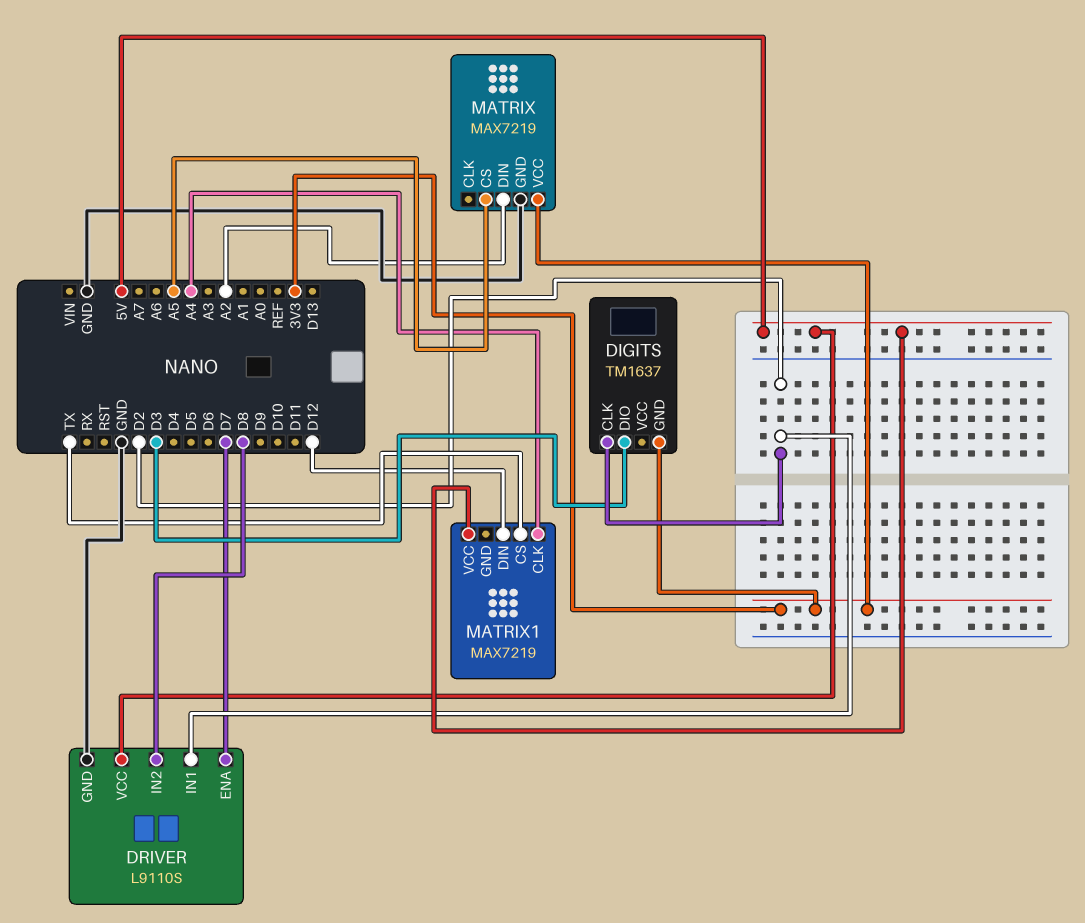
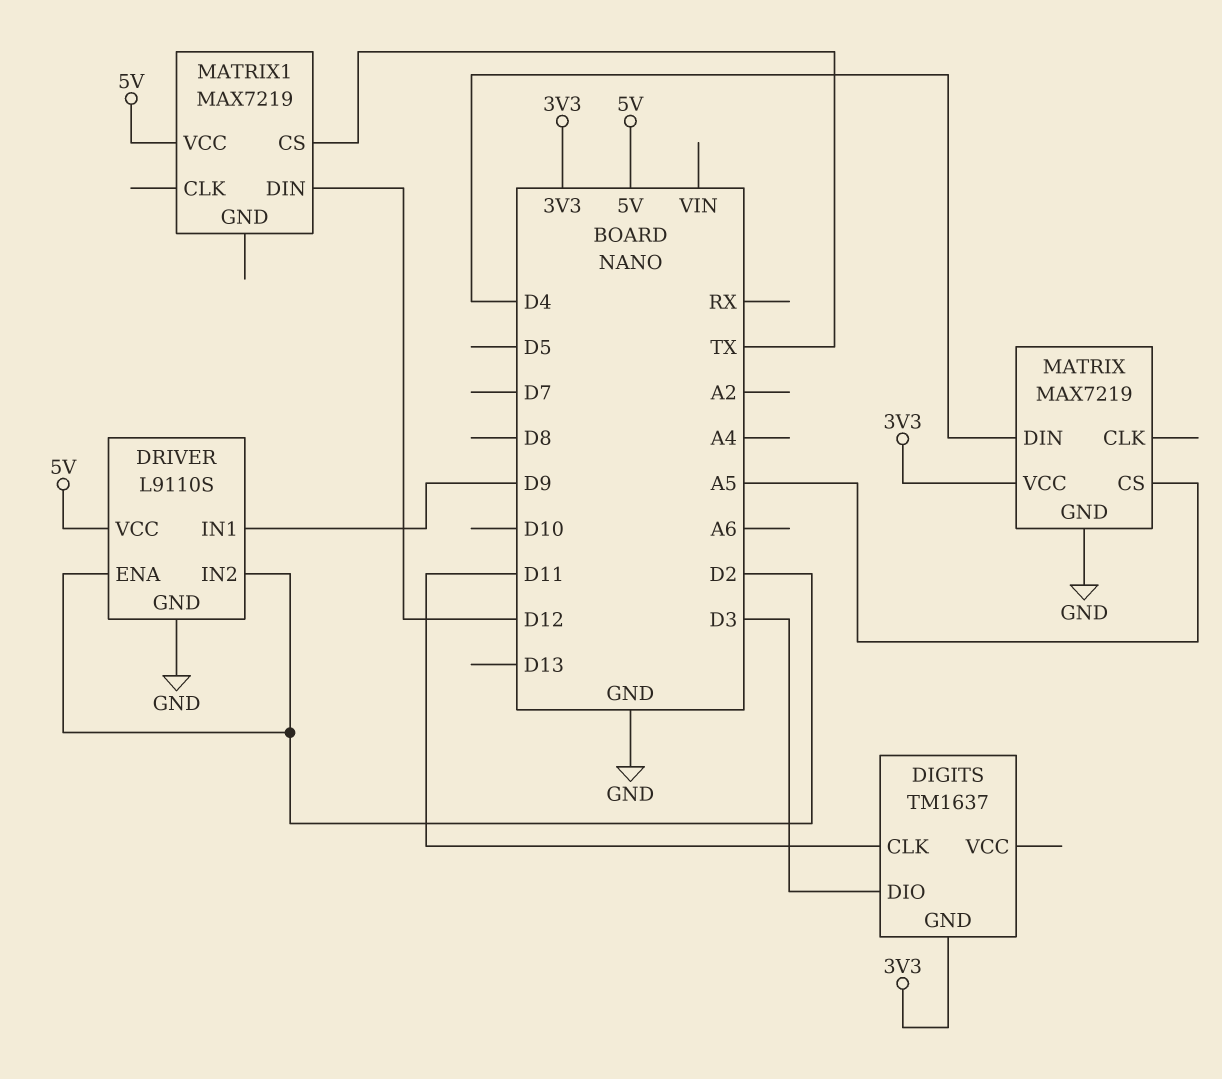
DIGITS pin CLK: D2 -> D11
DRIVER pin ENA: D7 -> D2
DRIVER pin IN1: D2 -> D9
DRIVER pin IN2: D8 -> D2
MATRIX pin DIN: A2 -> D4
MATRIX1 pin CLK: A4 -> none

